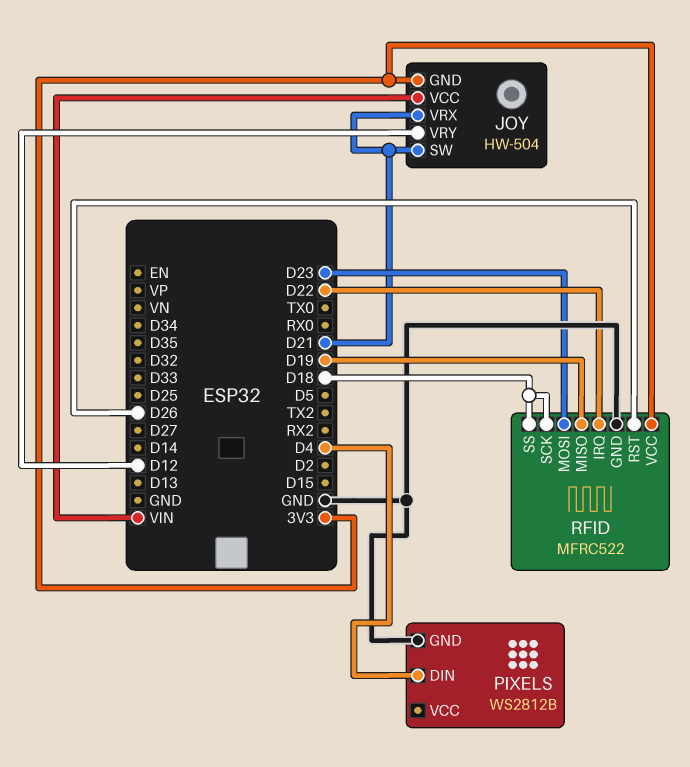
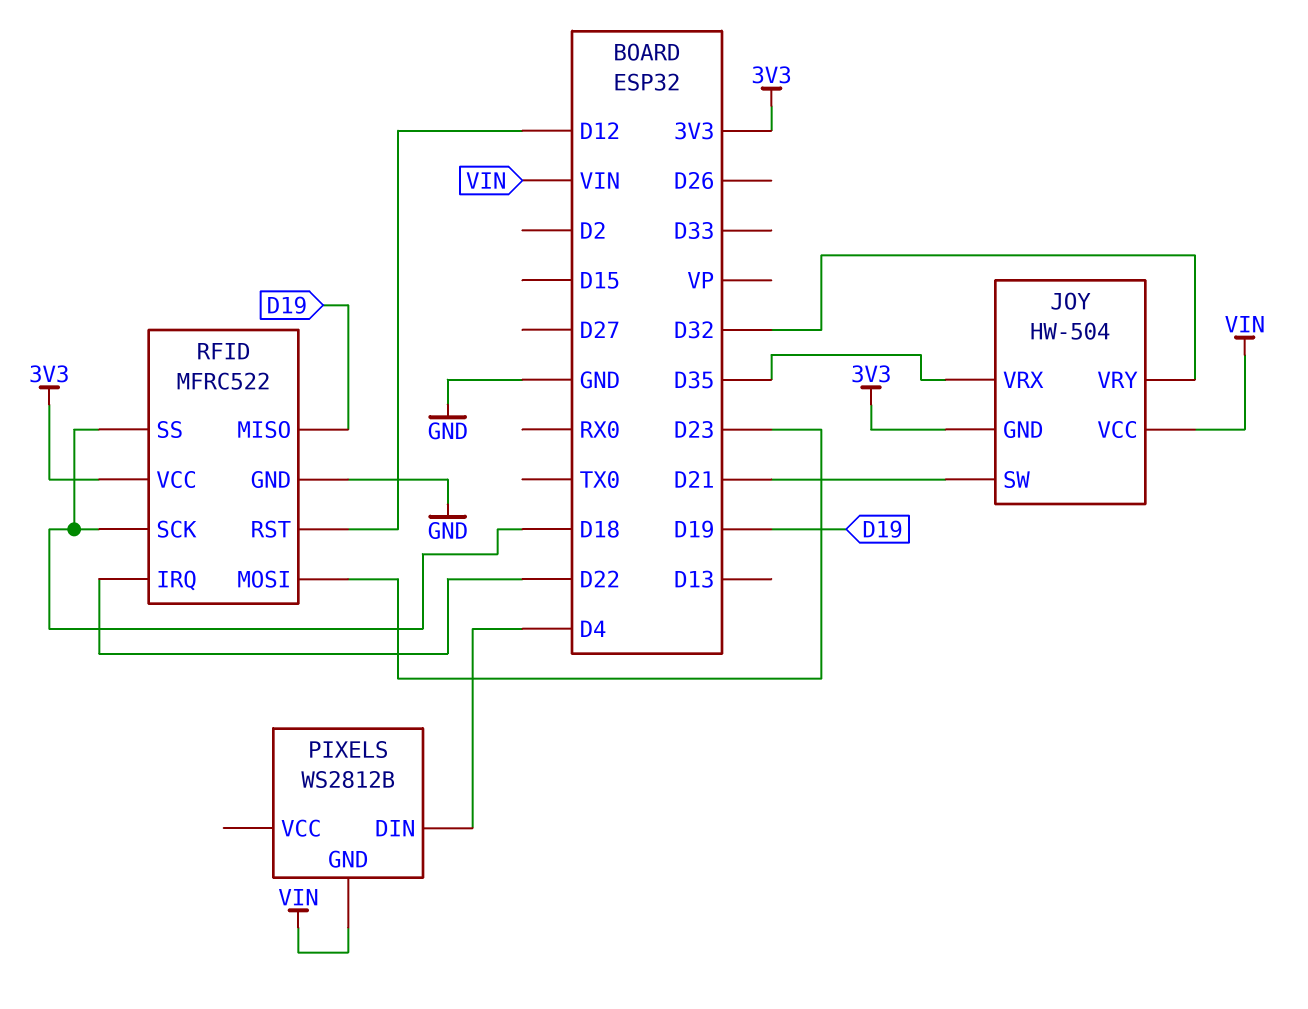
JOY pin VRX: D21 -> D35
JOY pin VRY: D12 -> D32
PIXELS pin GND: GND -> VIN
RFID pin RST: D26 -> D12

